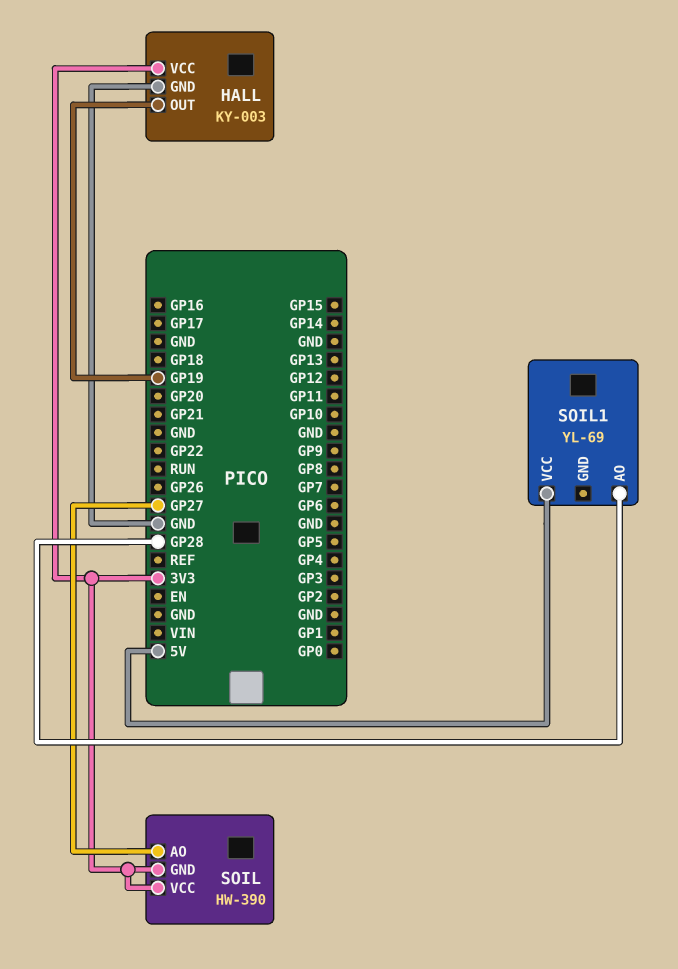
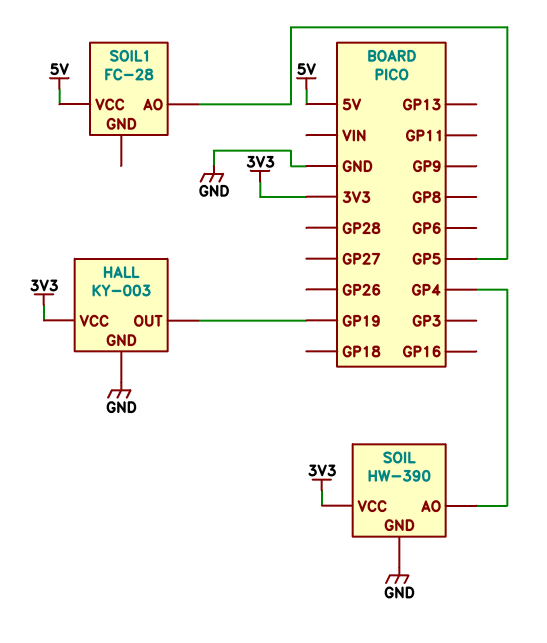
SOIL pin AO: GP27 -> GP4
SOIL pin GND: 3V3 -> GND
SOIL1: YL-69 -> FC-28
SOIL1 pin AO: GP28 -> GP5

